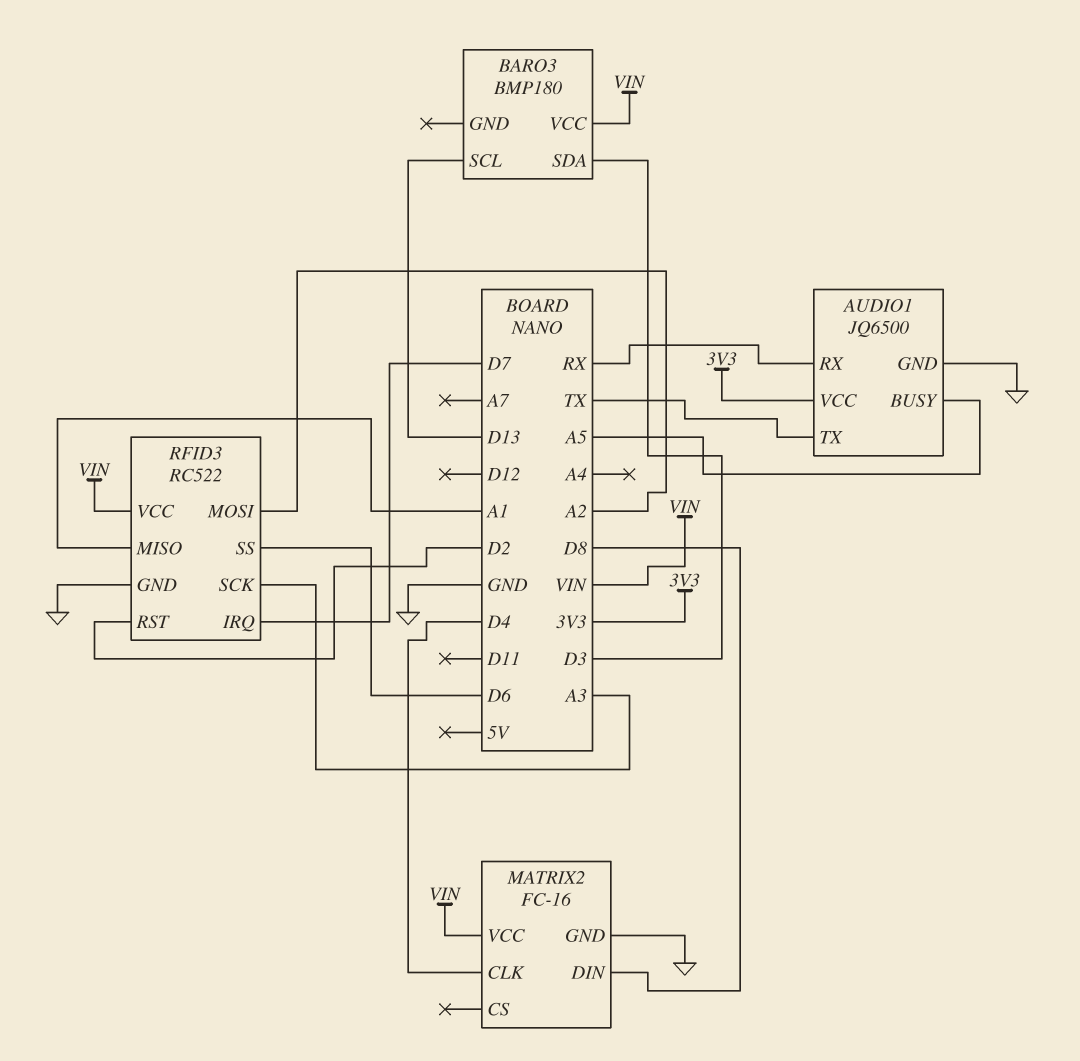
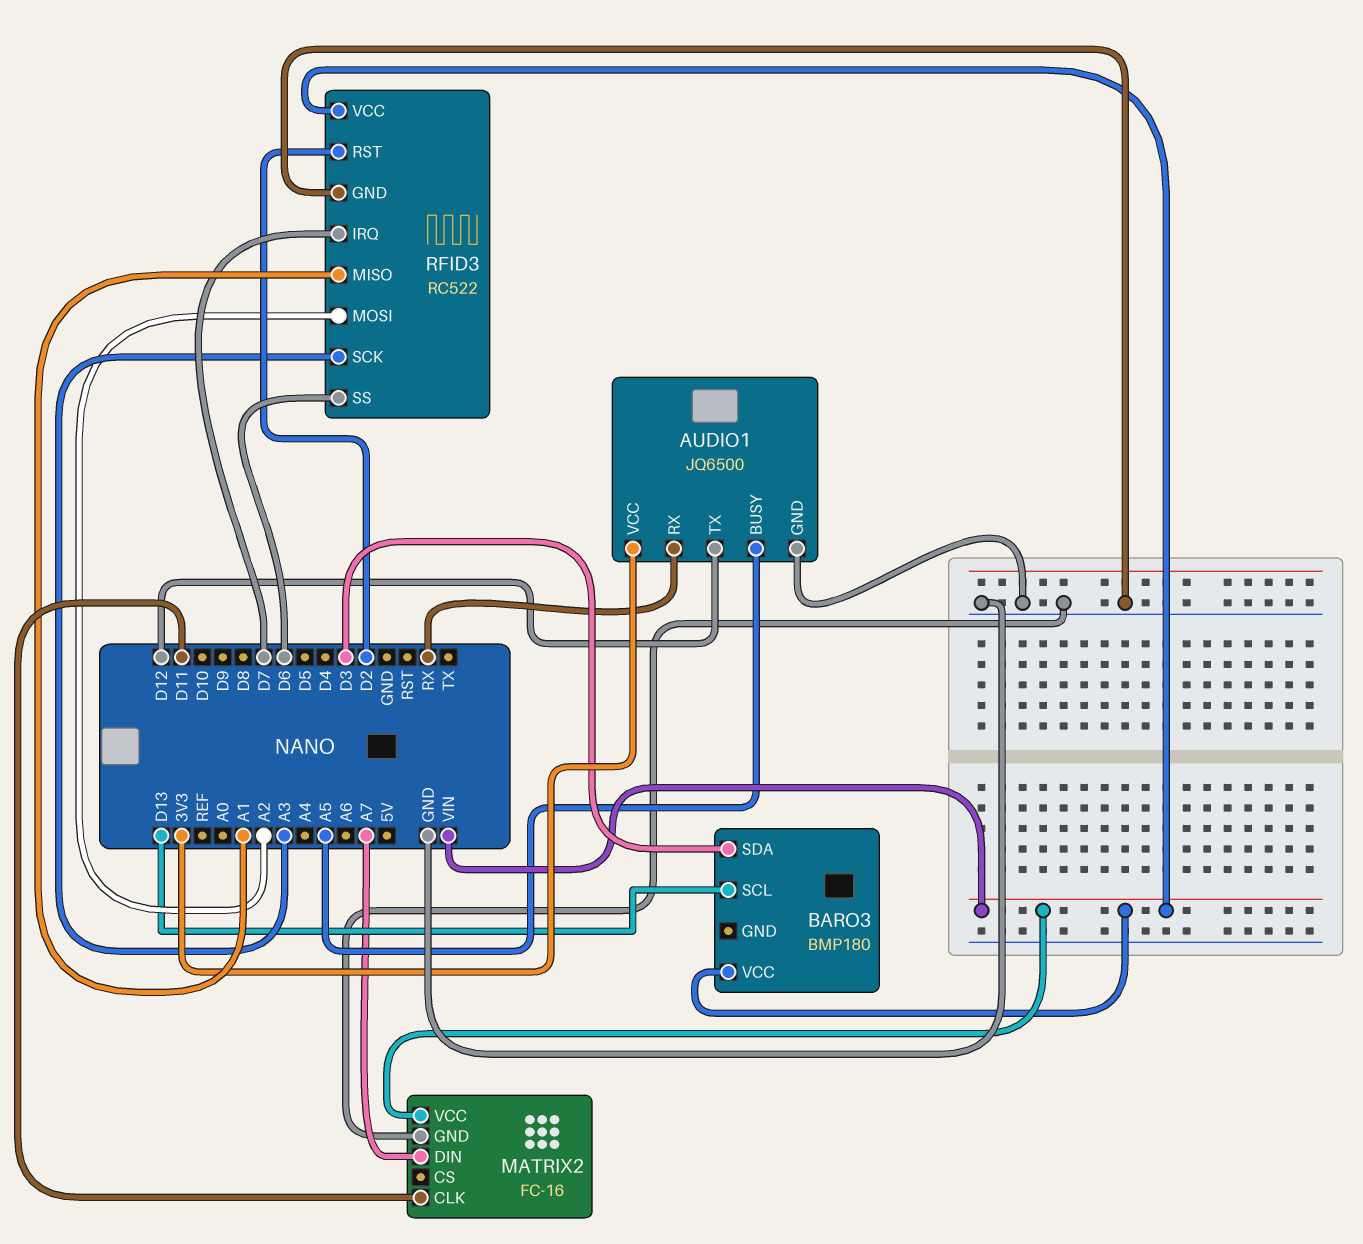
AUDIO1 pin TX: TX -> D12
MATRIX2 pin CLK: D4 -> D11
MATRIX2 pin DIN: D8 -> A7

